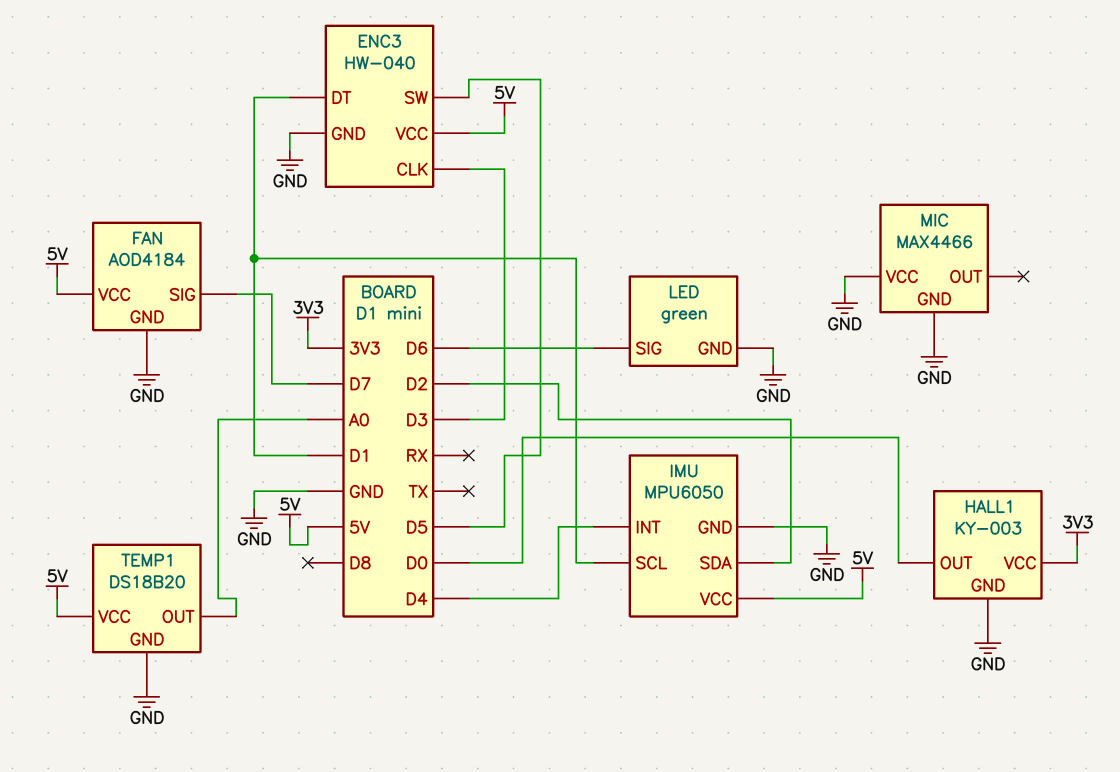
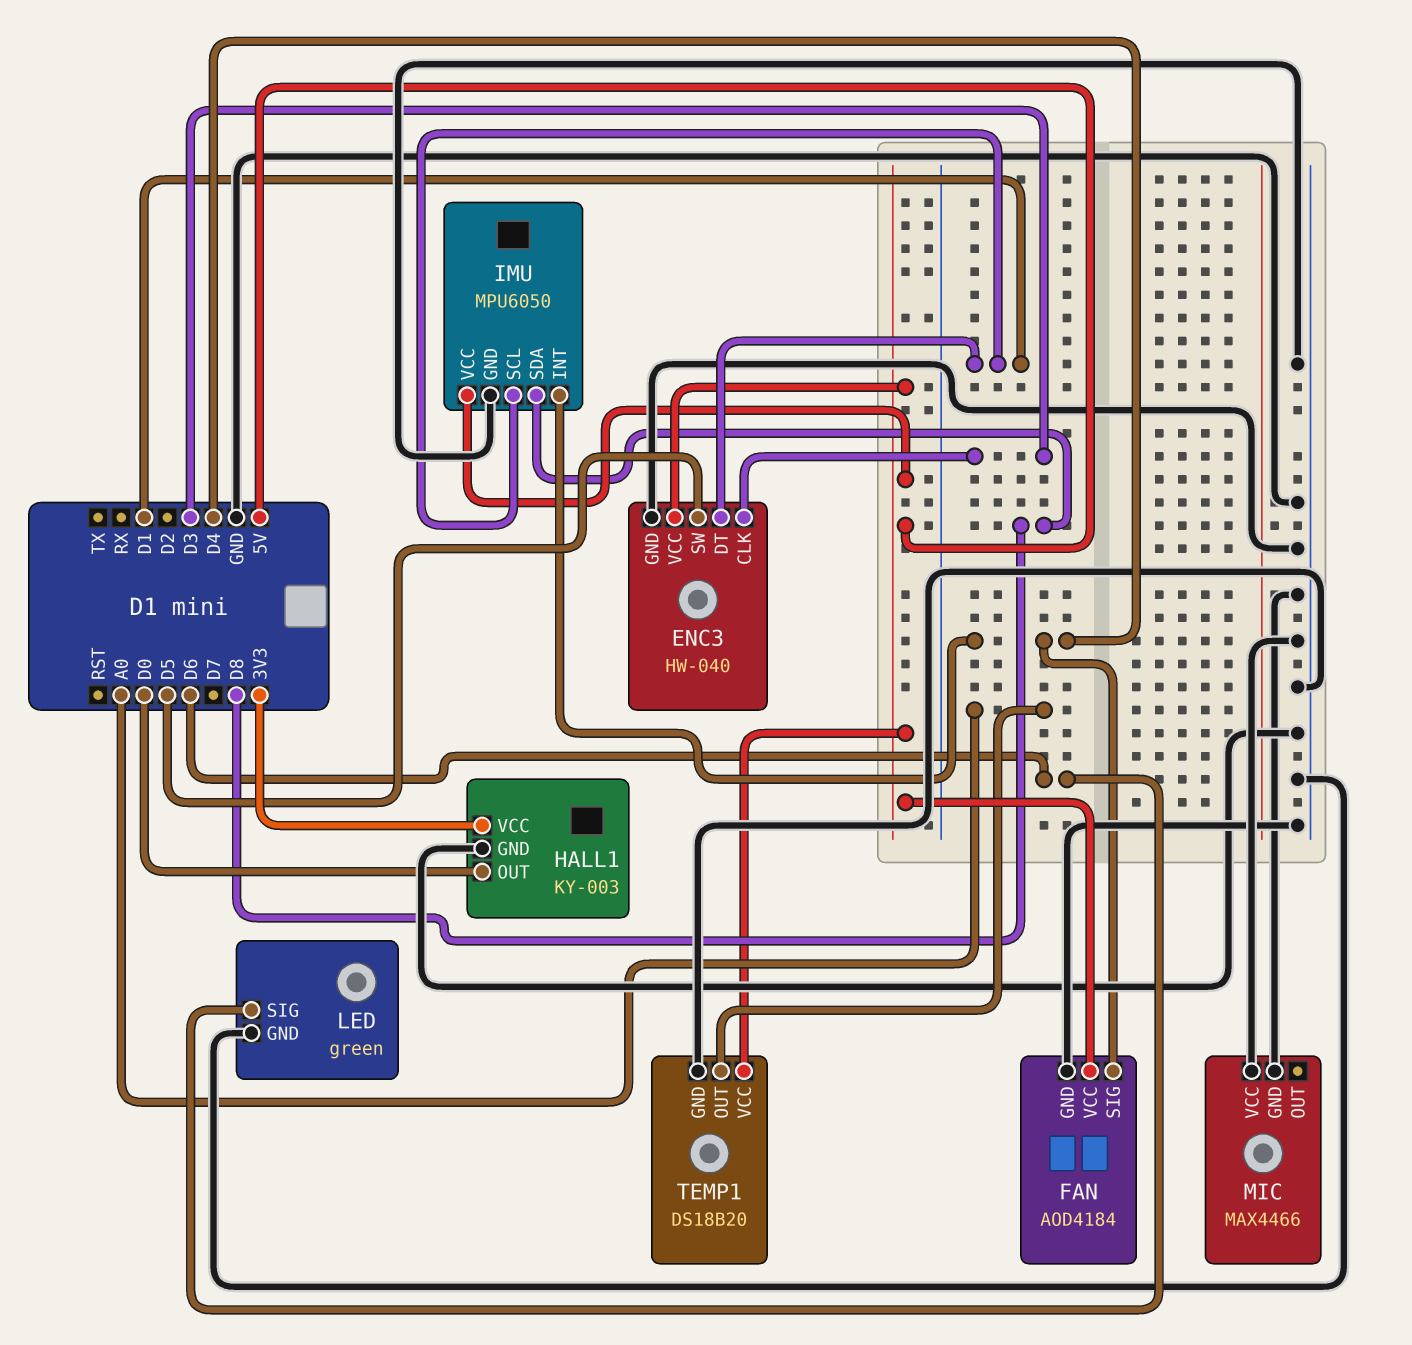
FAN pin SIG: D7 -> D4
IMU pin SDA: D2 -> D8

